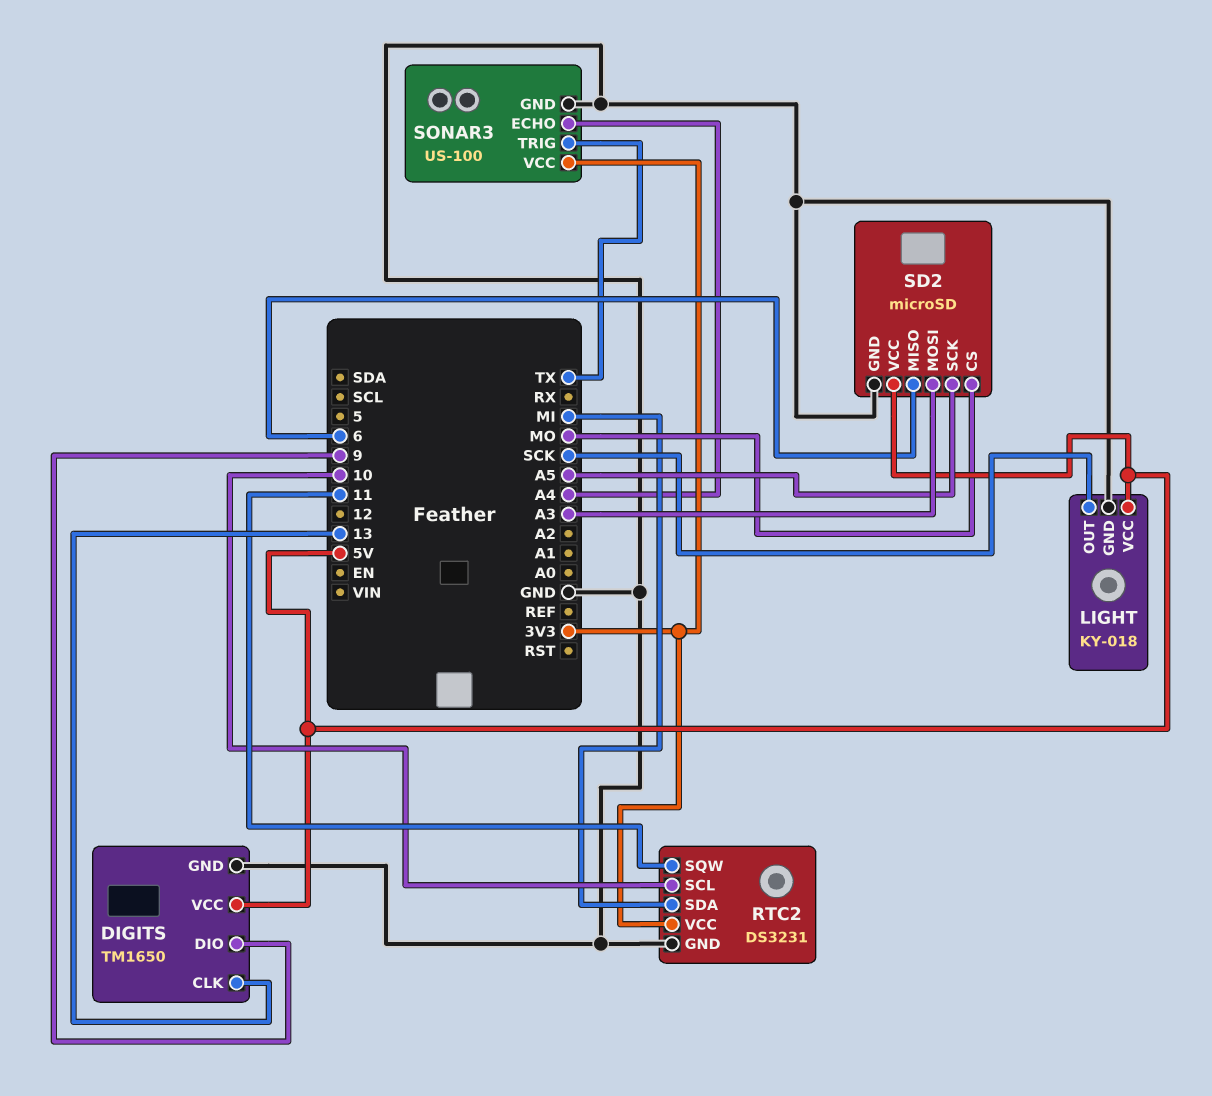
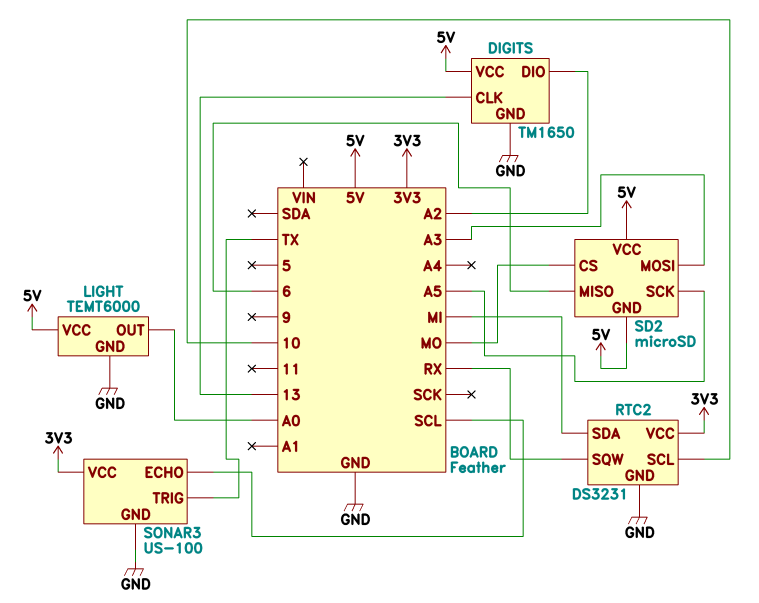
DIGITS pin DIO: 9 -> A2
LIGHT: KY-018 -> TEMT6000
LIGHT pin OUT: SCK -> A0
RTC2 pin SQW: 11 -> RX
SD2 pin GND: GND -> 5V
SONAR3 pin ECHO: A4 -> SCL

